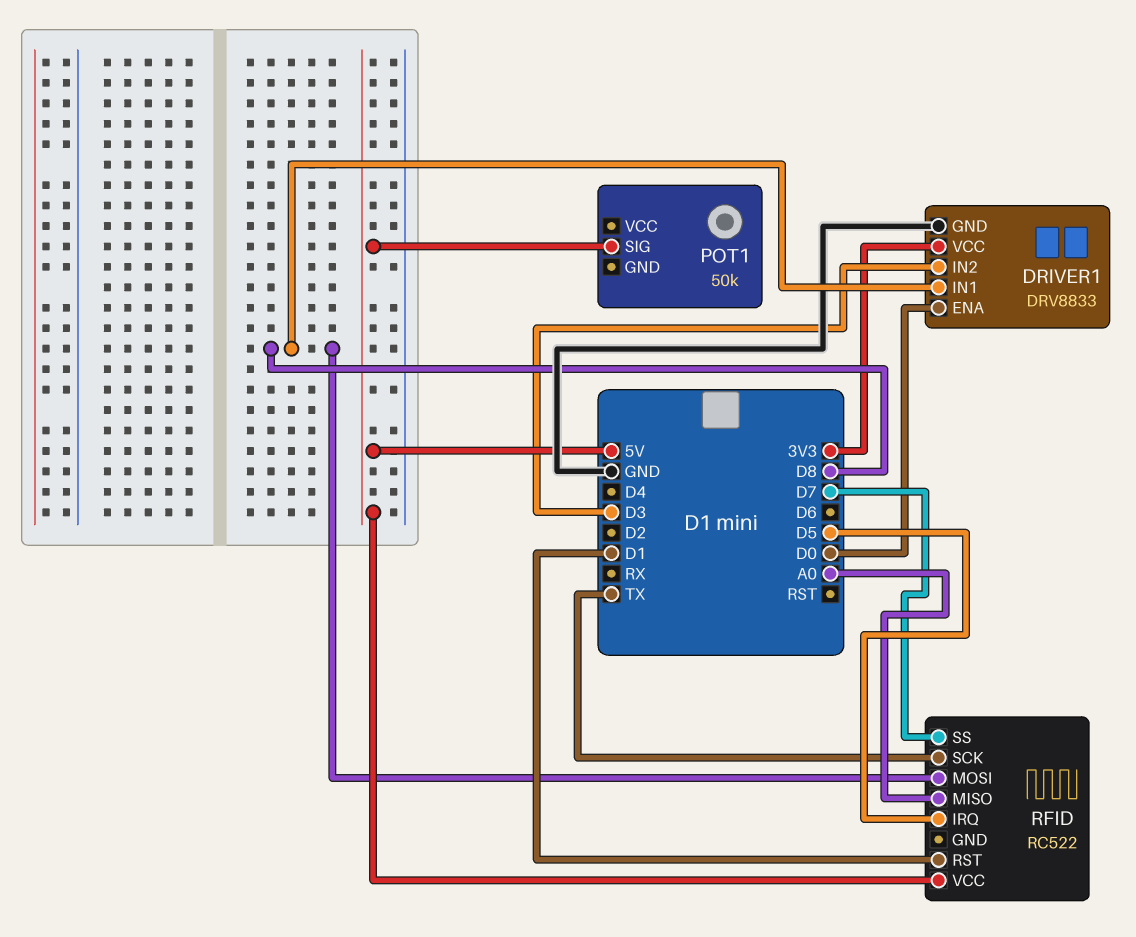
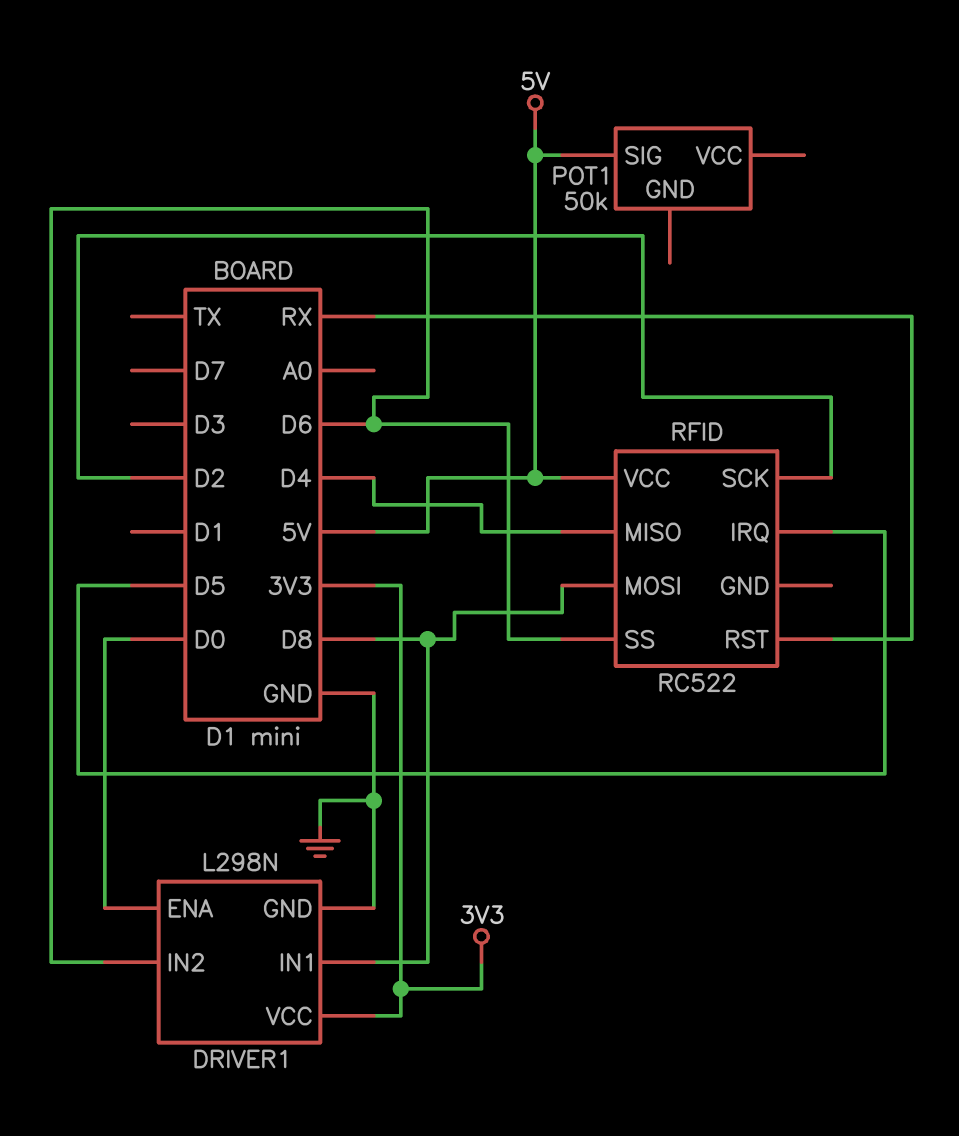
DRIVER1: DRV8833 -> L298N
DRIVER1 pin IN2: D3 -> D6
RFID pin MISO: A0 -> D4
RFID pin RST: D1 -> RX
RFID pin SCK: TX -> D2
RFID pin SS: D7 -> D6

